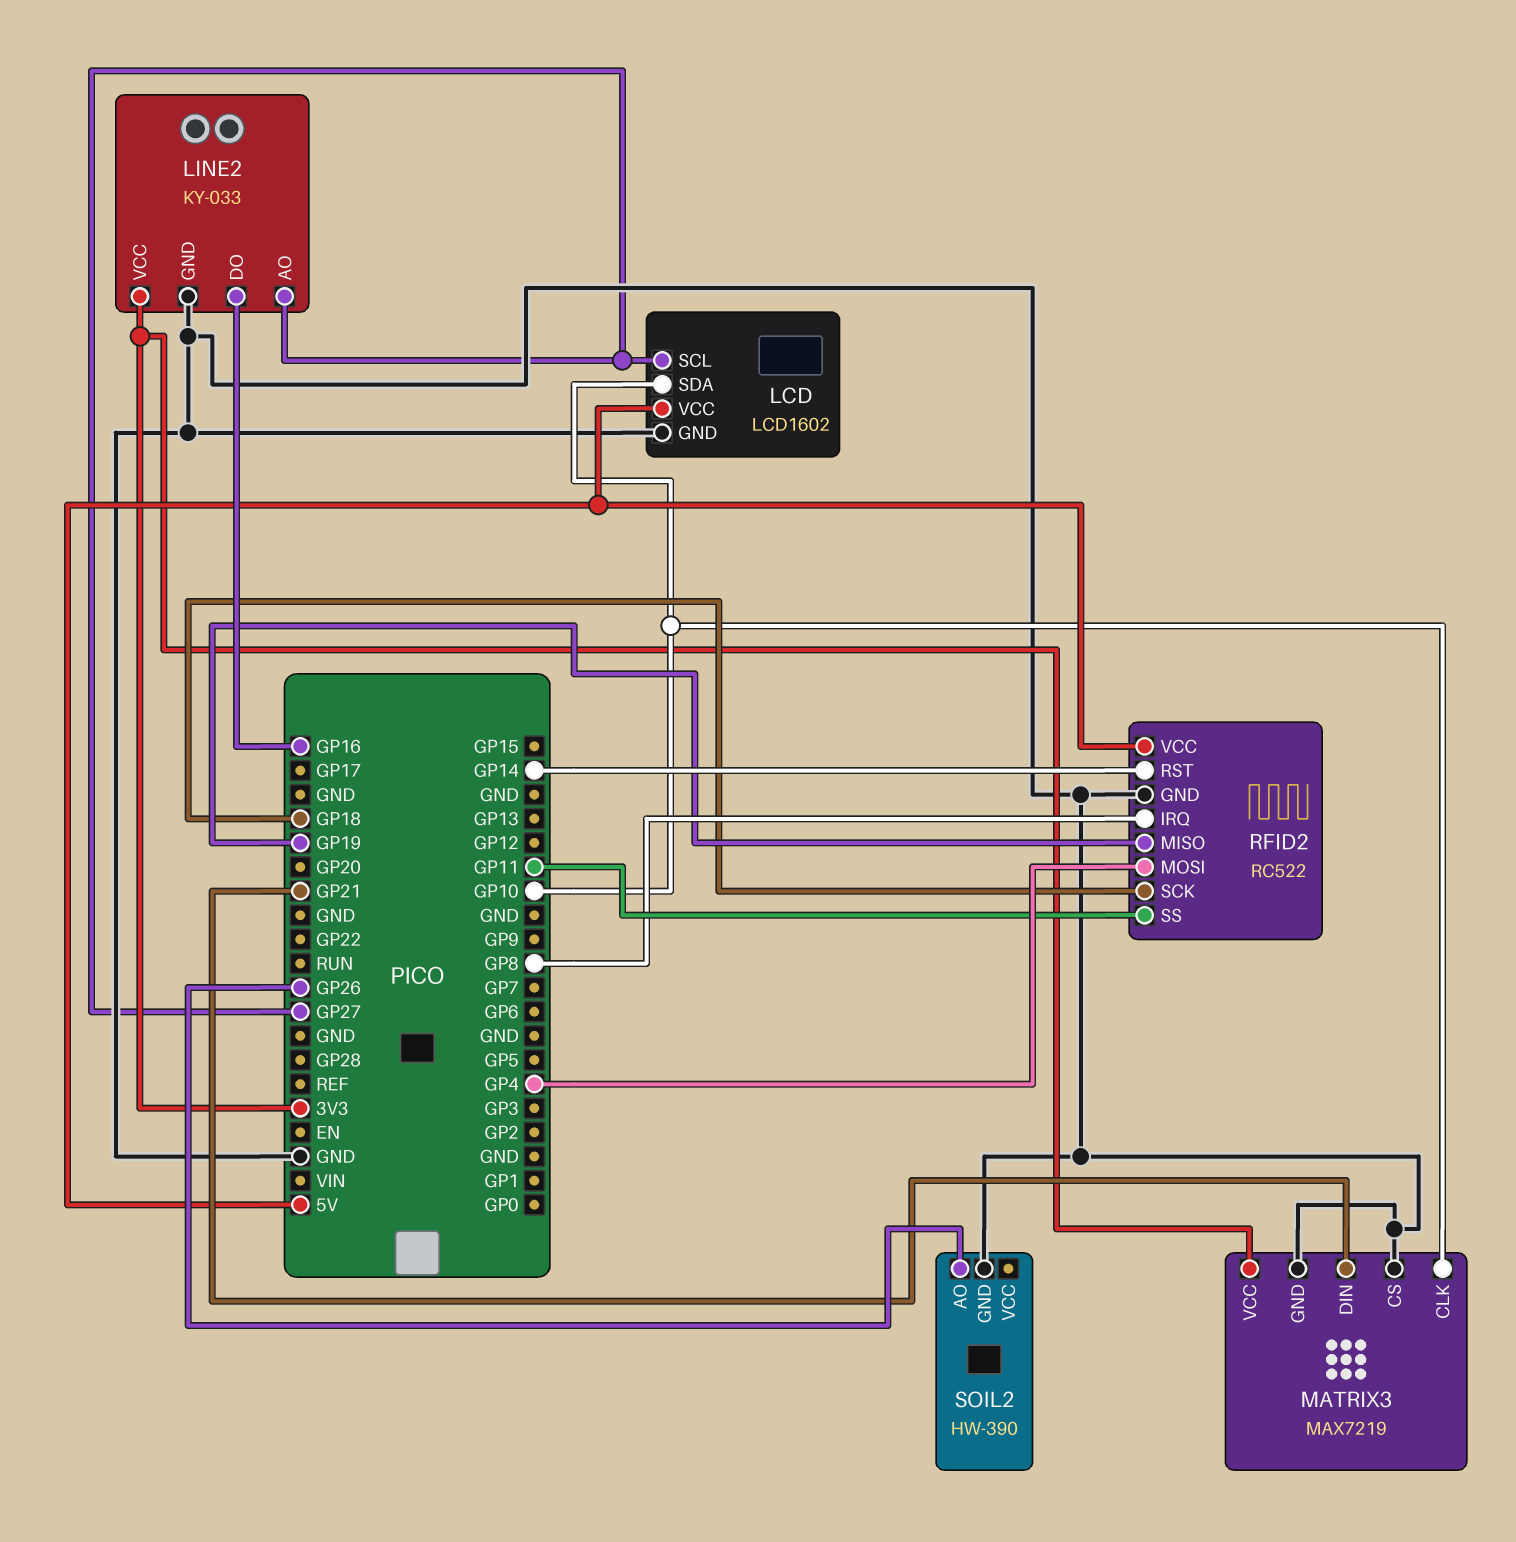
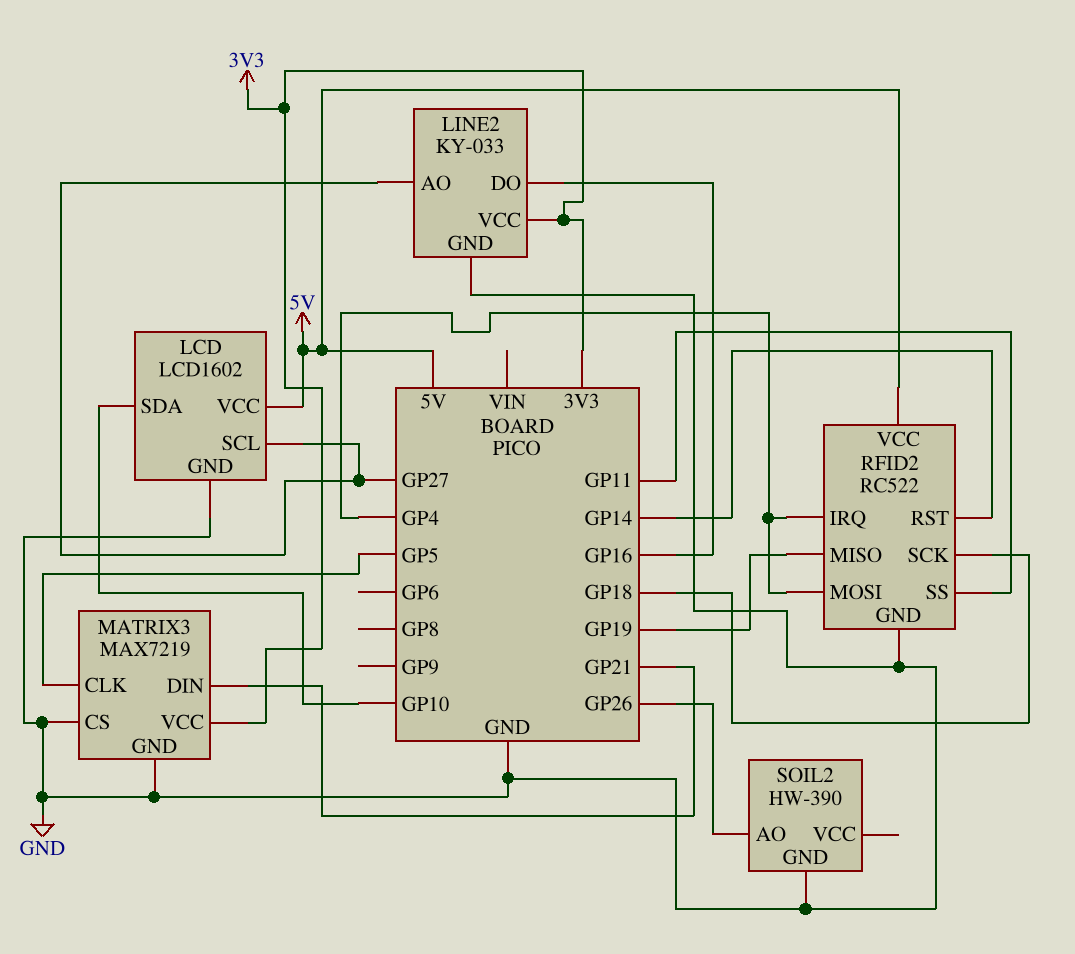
MATRIX3 pin CLK: GP10 -> GP5
RFID2 pin IRQ: GP8 -> GP4

